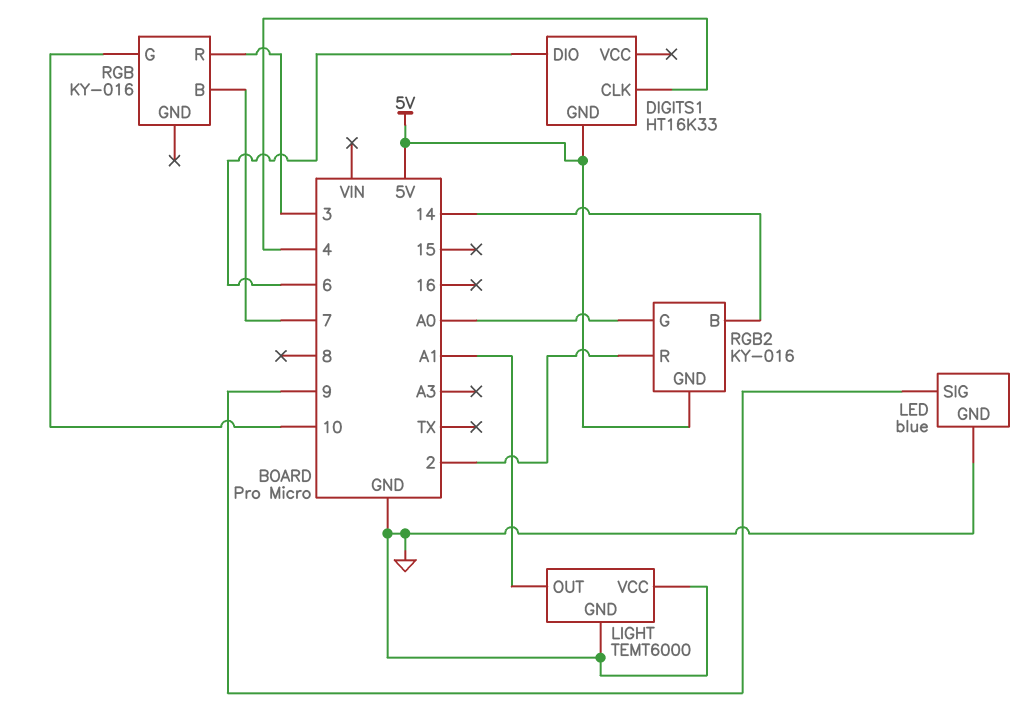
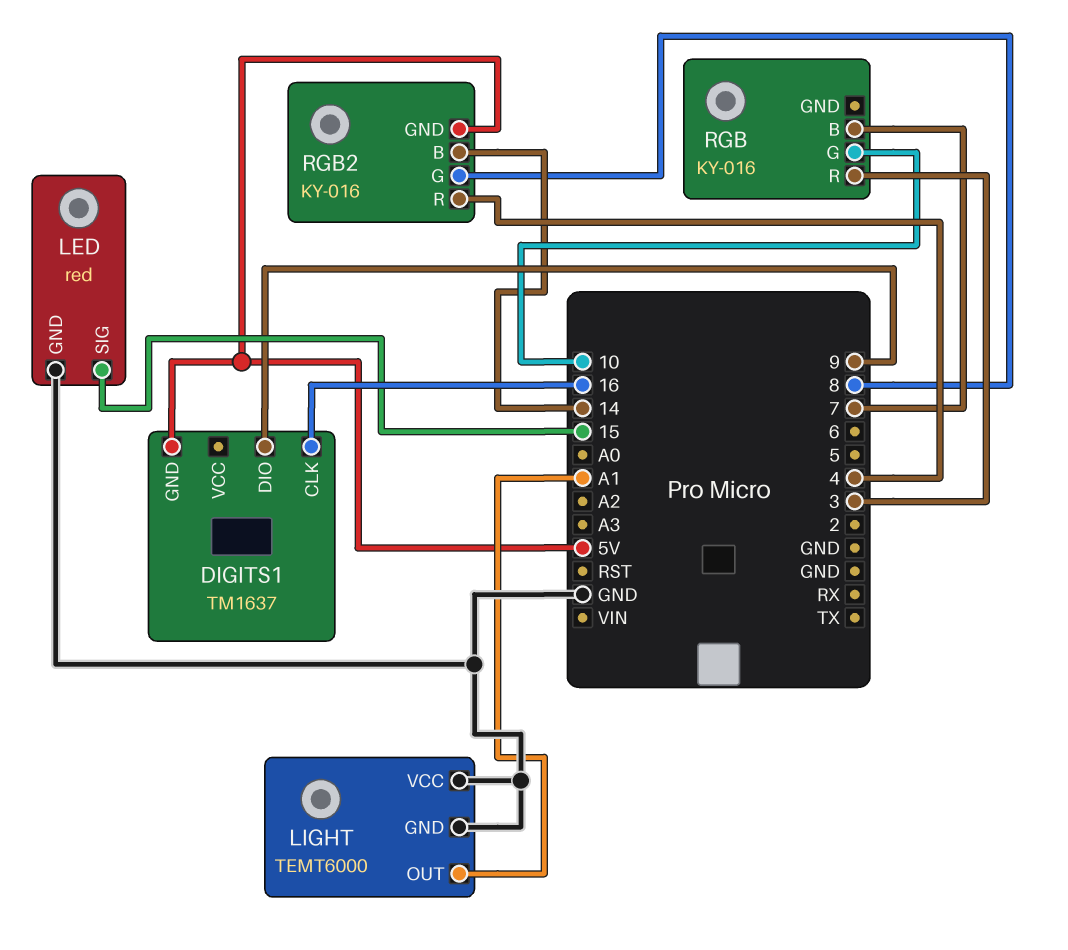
DIGITS1: HT16K33 -> TM1637
DIGITS1 pin CLK: 4 -> 16
DIGITS1 pin DIO: 6 -> 9
LED: blue -> red
LED pin SIG: 9 -> 15
RGB2 pin G: A0 -> 8
RGB2 pin R: 2 -> 4

